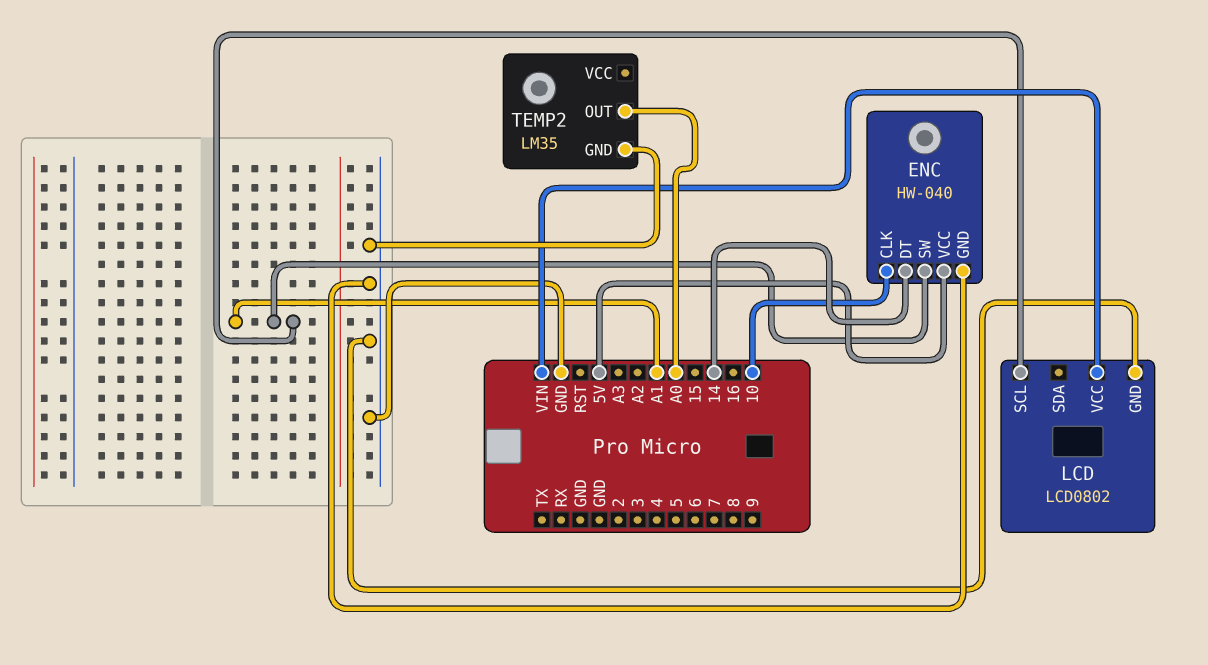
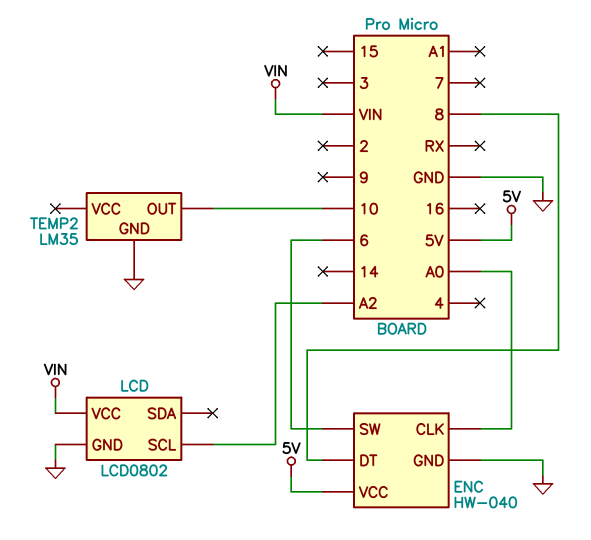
ENC pin CLK: 10 -> A0
ENC pin DT: 14 -> 8
ENC pin SW: A1 -> 6
LCD pin SCL: A1 -> A2
TEMP2 pin OUT: A0 -> 10

